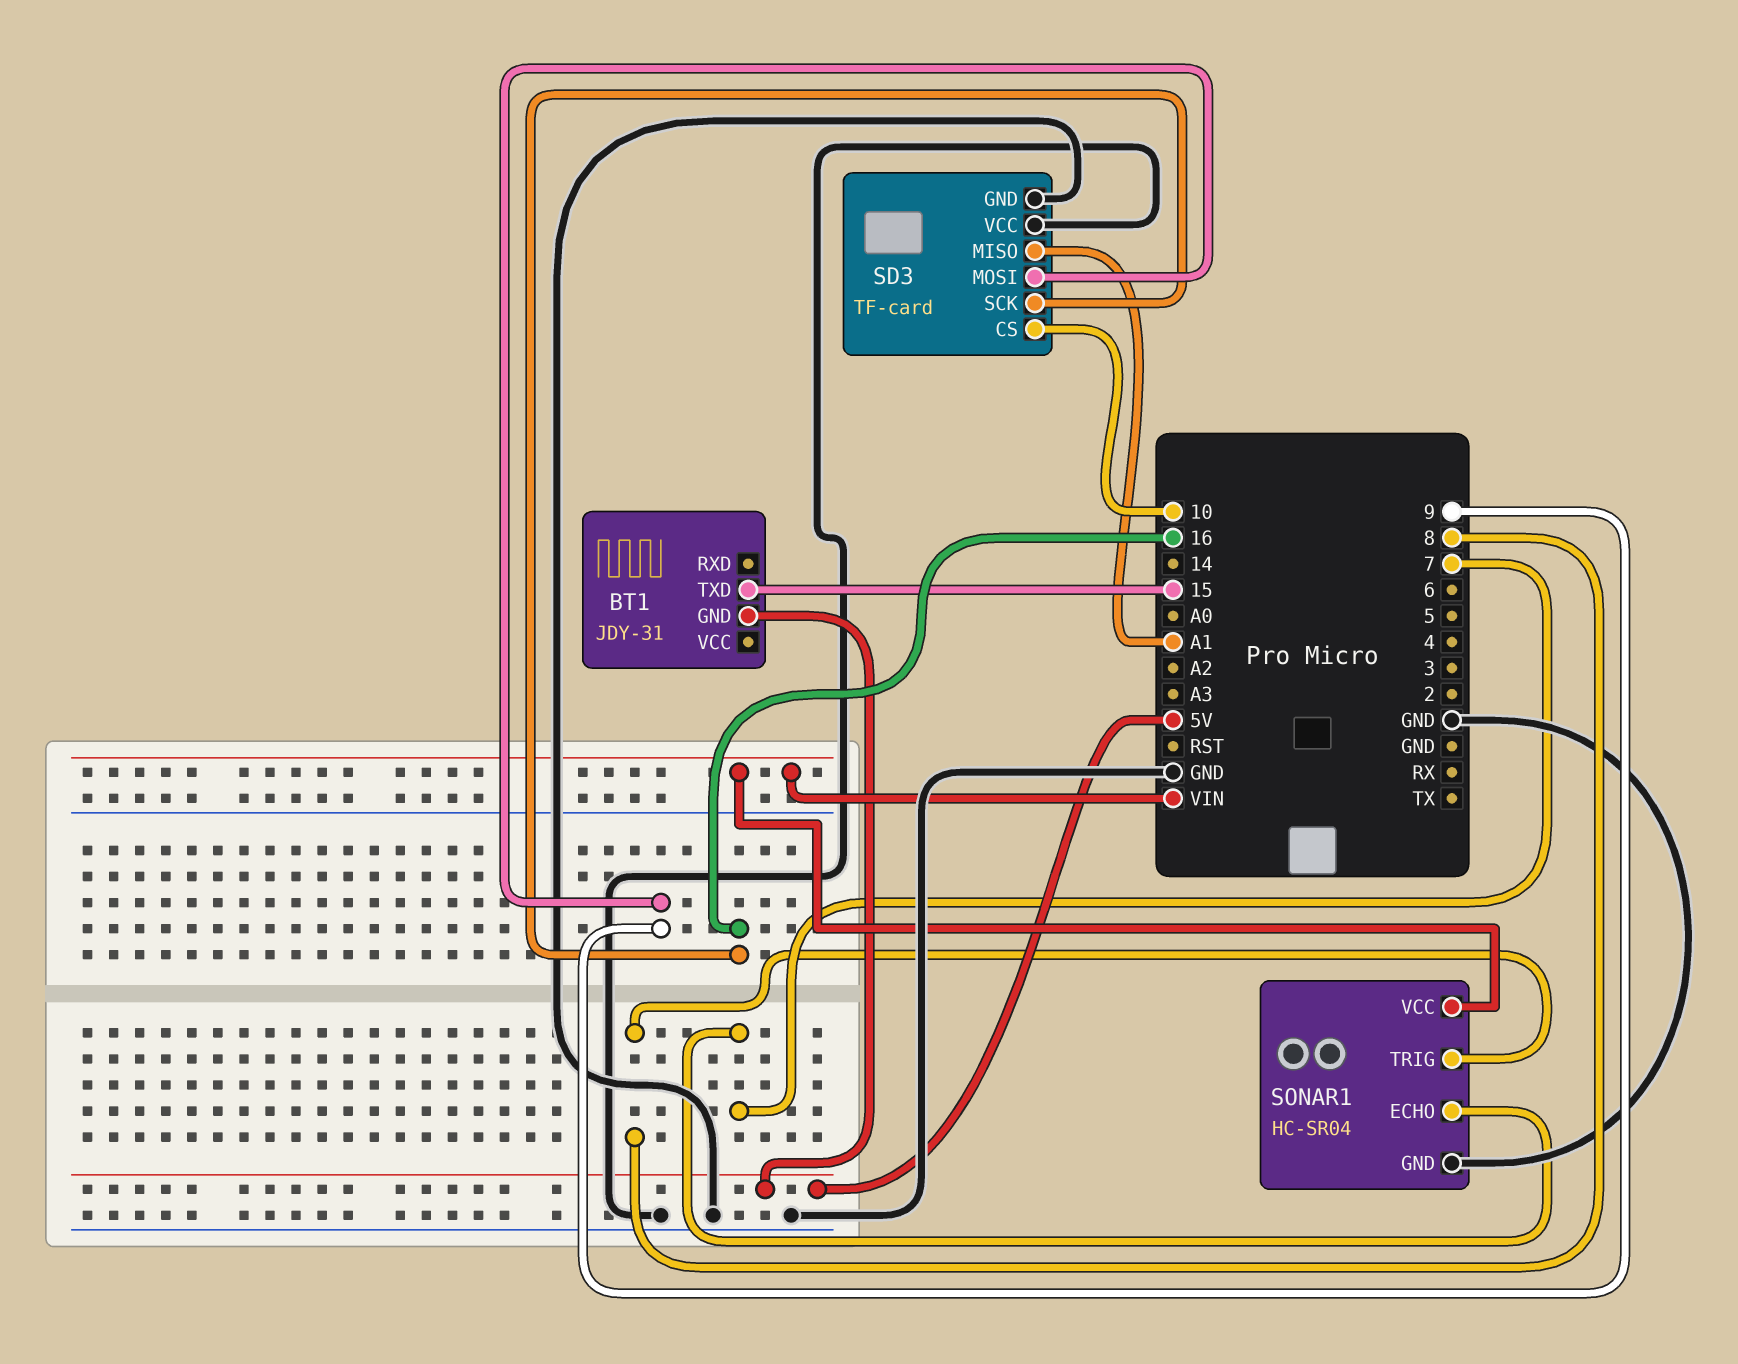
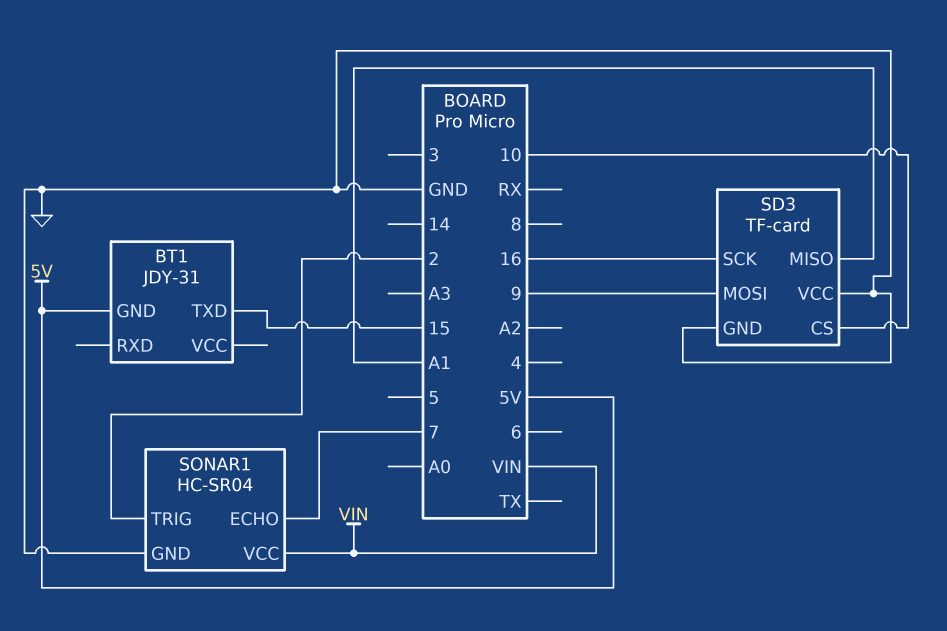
SONAR1 pin TRIG: 8 -> 2

